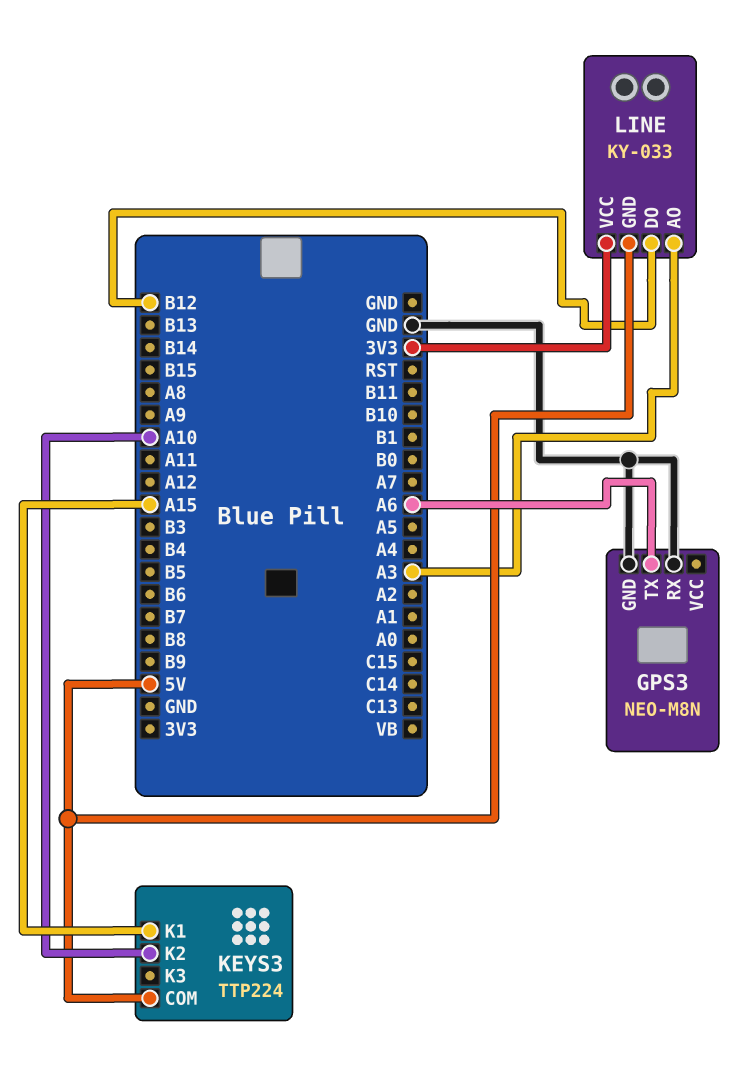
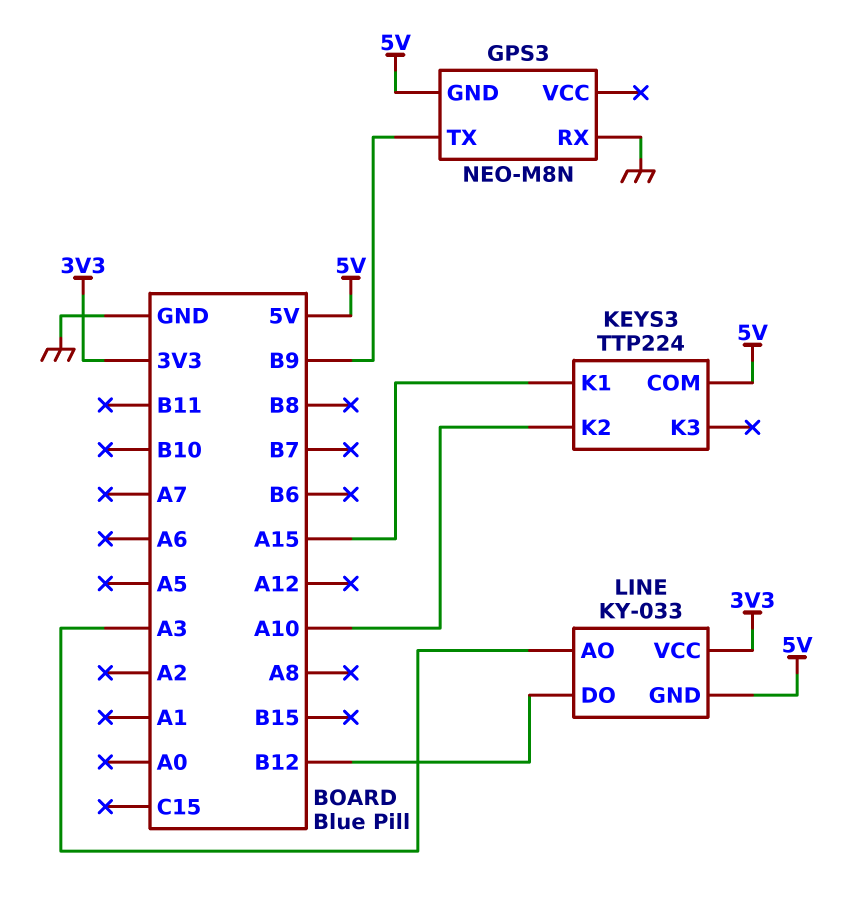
GPS3 pin GND: GND -> 5V
GPS3 pin TX: A6 -> B9

